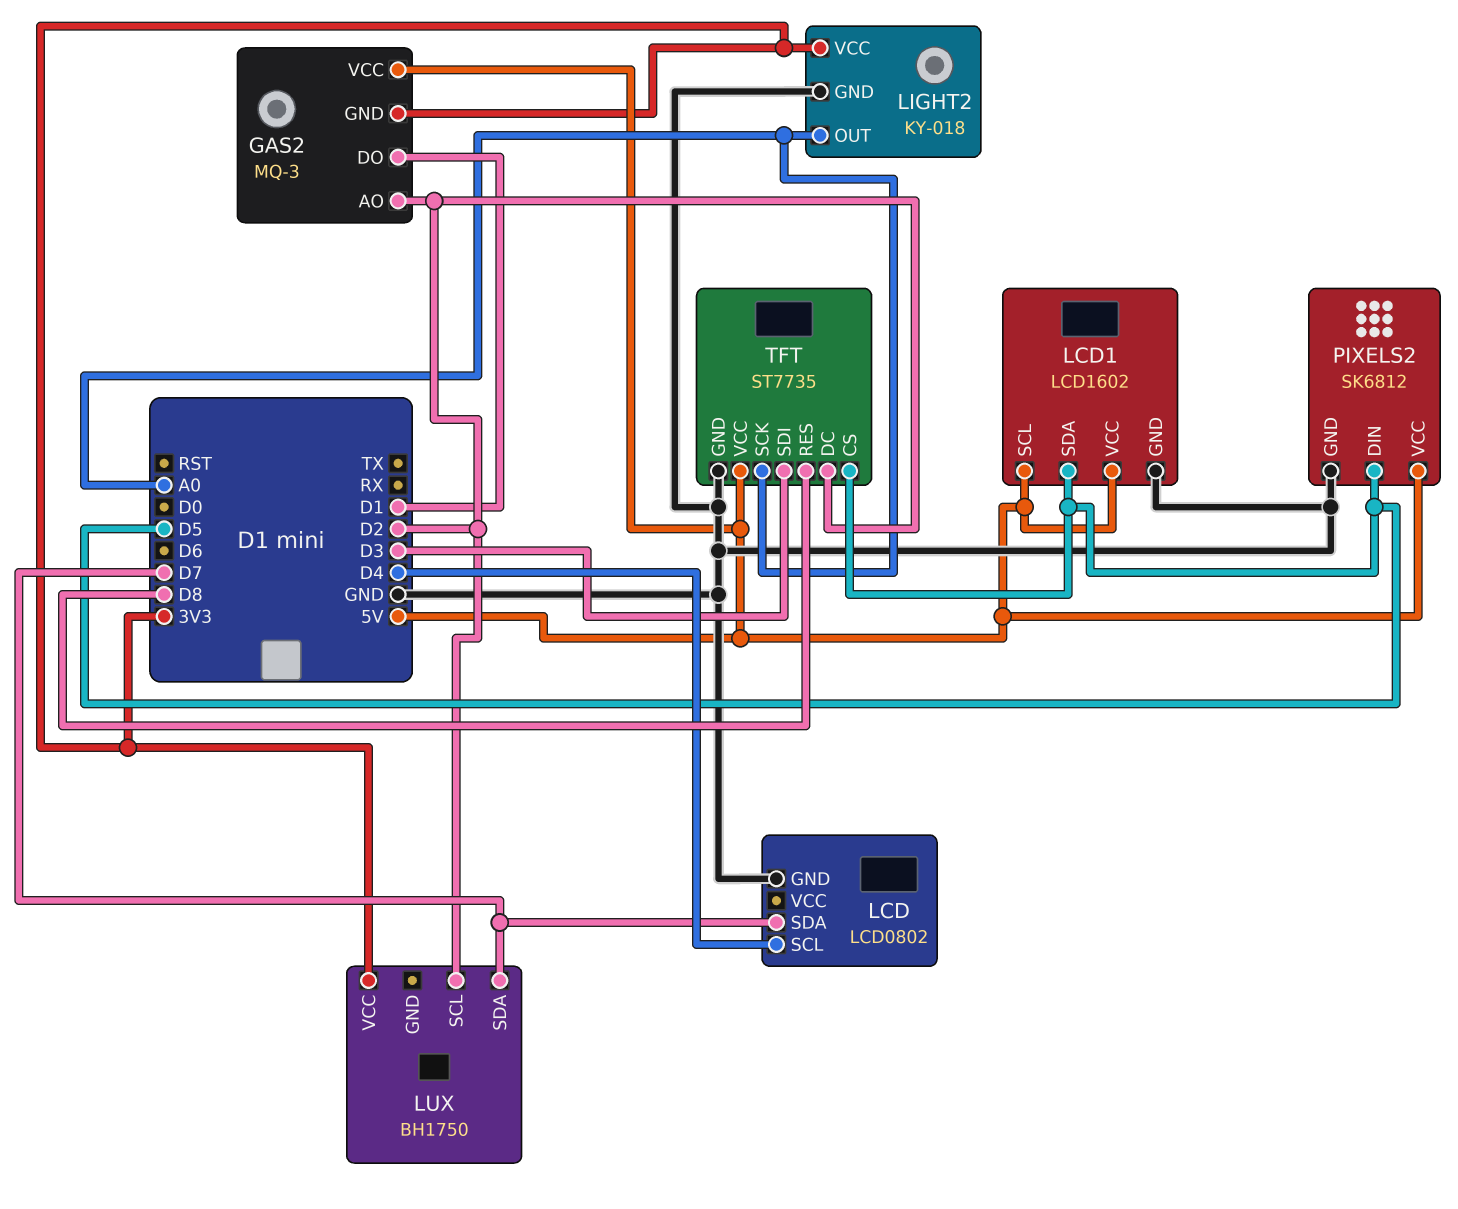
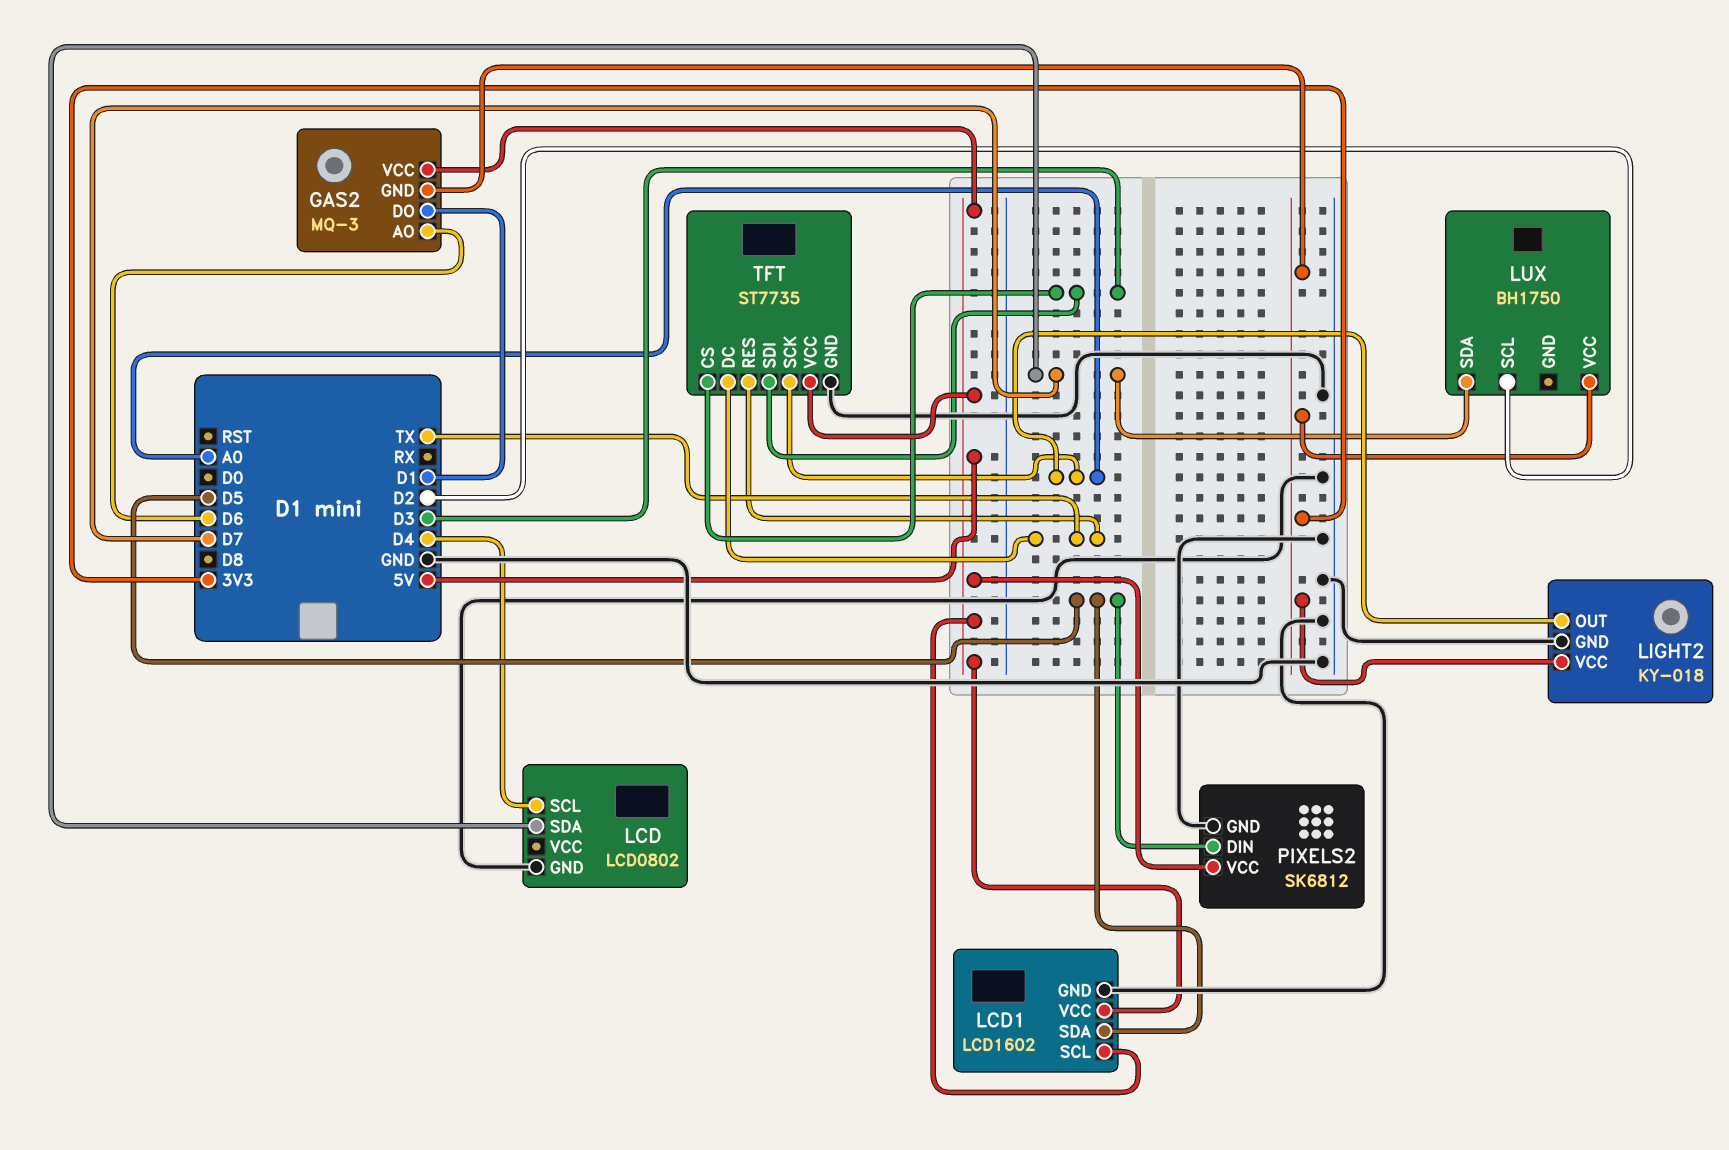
GAS2 pin AO: D2 -> D6
TFT pin CS: D5 -> D3
TFT pin DC: D2 -> TX
TFT pin RES: D8 -> TX

